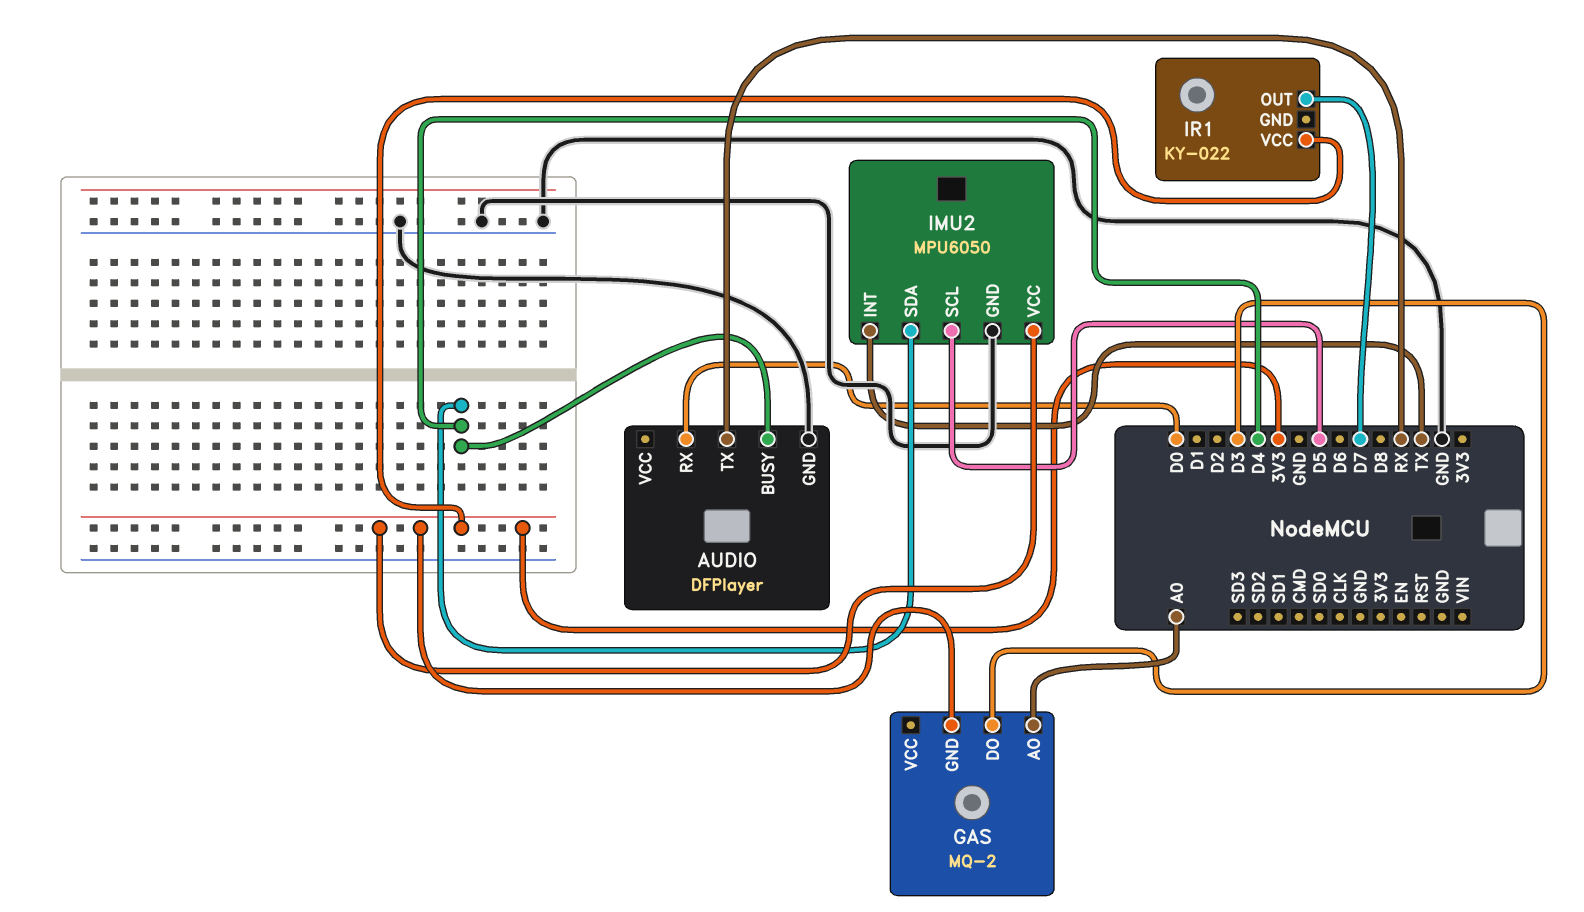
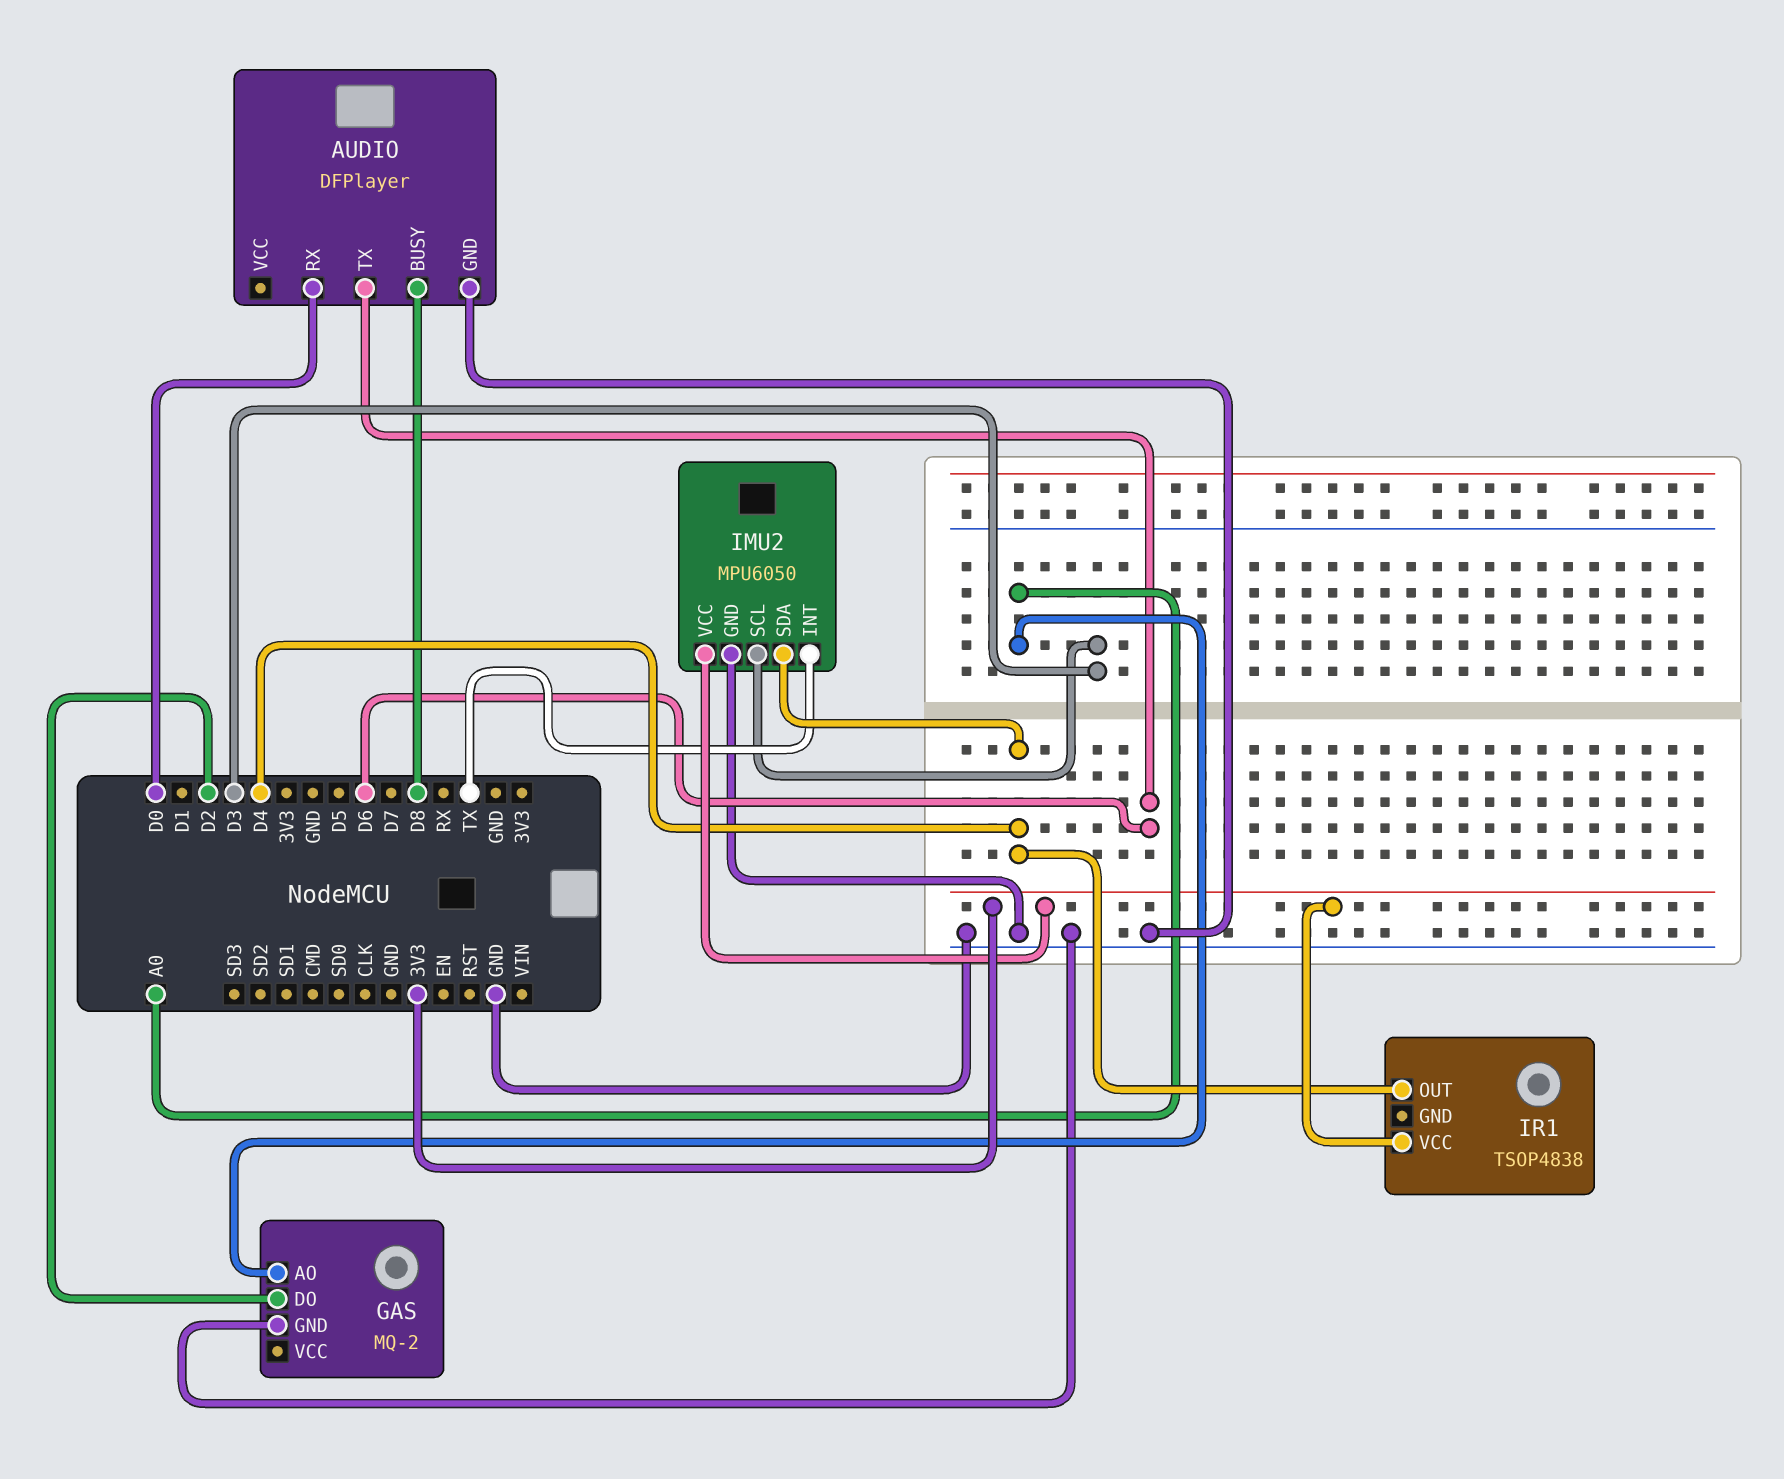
AUDIO pin BUSY: D4 -> D8
AUDIO pin TX: RX -> D6
GAS pin DO: D3 -> D2
GAS pin GND: 3V3 -> GND
IMU2 pin SCL: D5 -> D3
IR1: KY-022 -> TSOP4838
IR1 pin OUT: D7 -> D4

